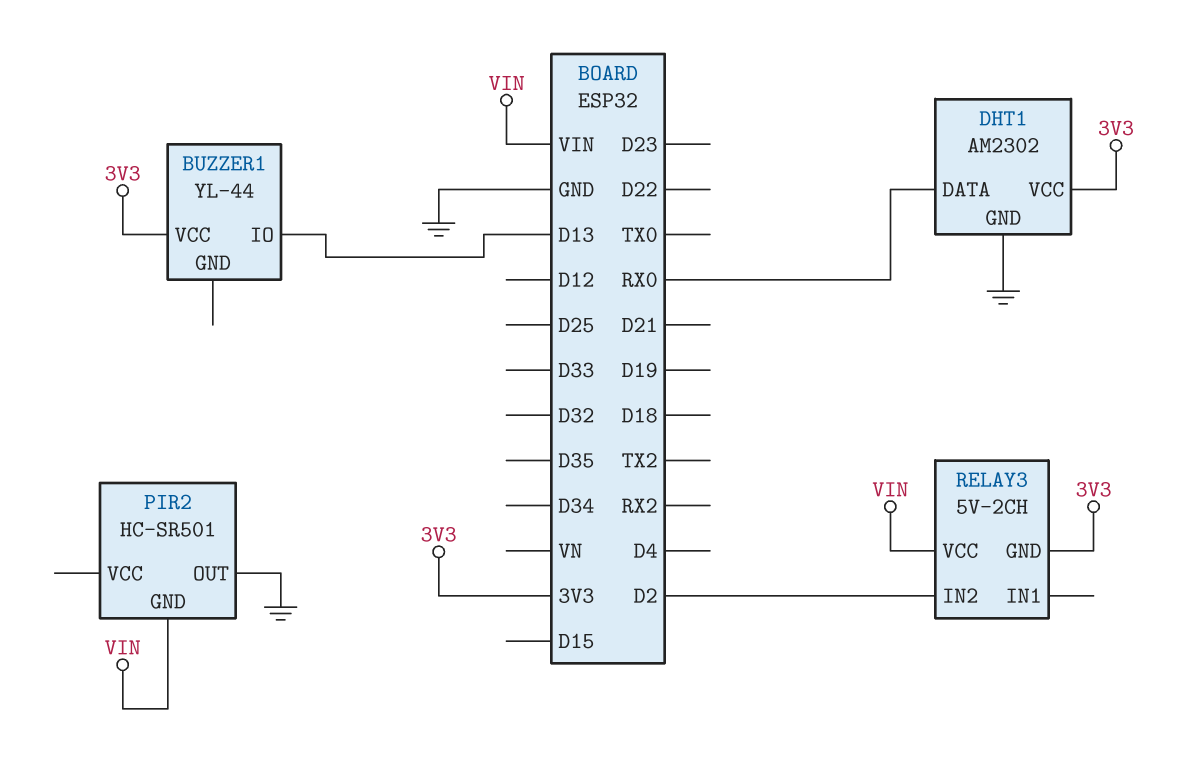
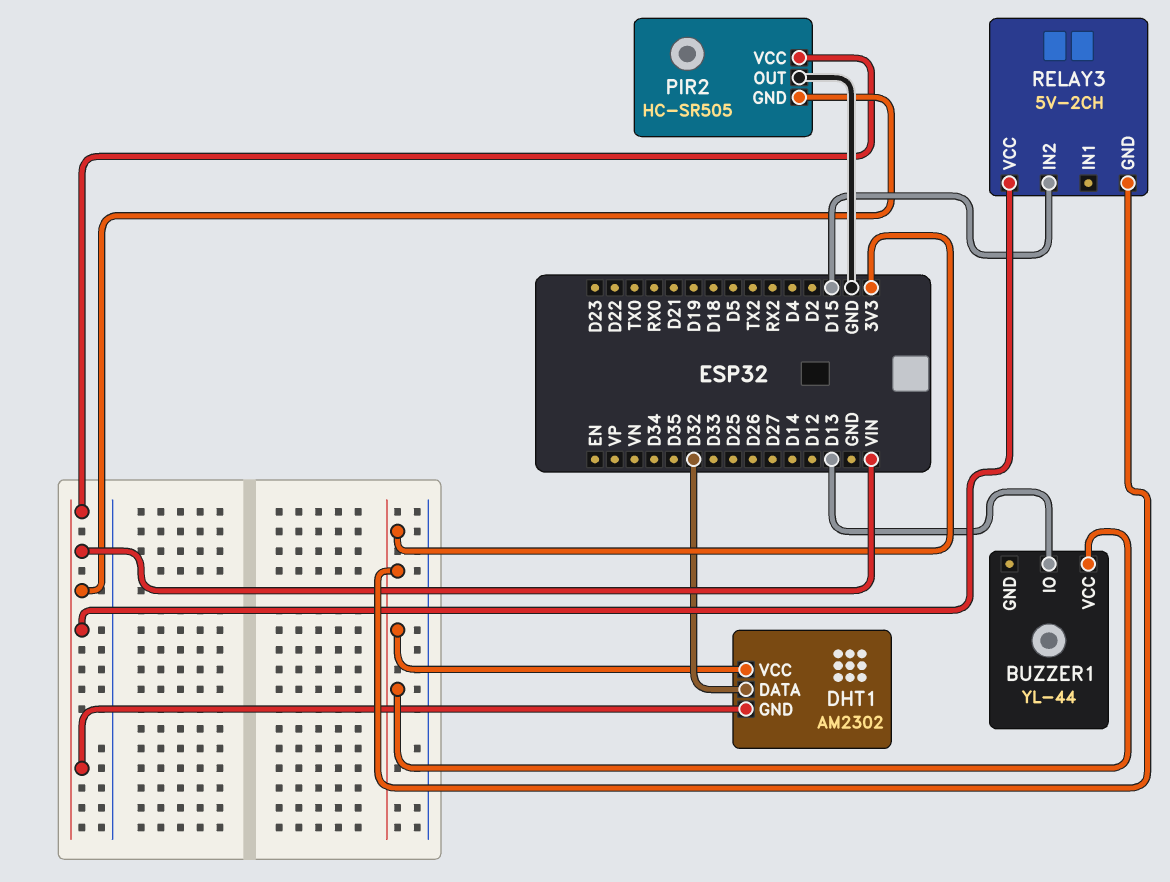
DHT1 pin DATA: RX0 -> D32
DHT1 pin GND: GND -> VIN
PIR2: HC-SR501 -> HC-SR505
PIR2 pin VCC: none -> VIN
RELAY3 pin IN2: D2 -> D15

